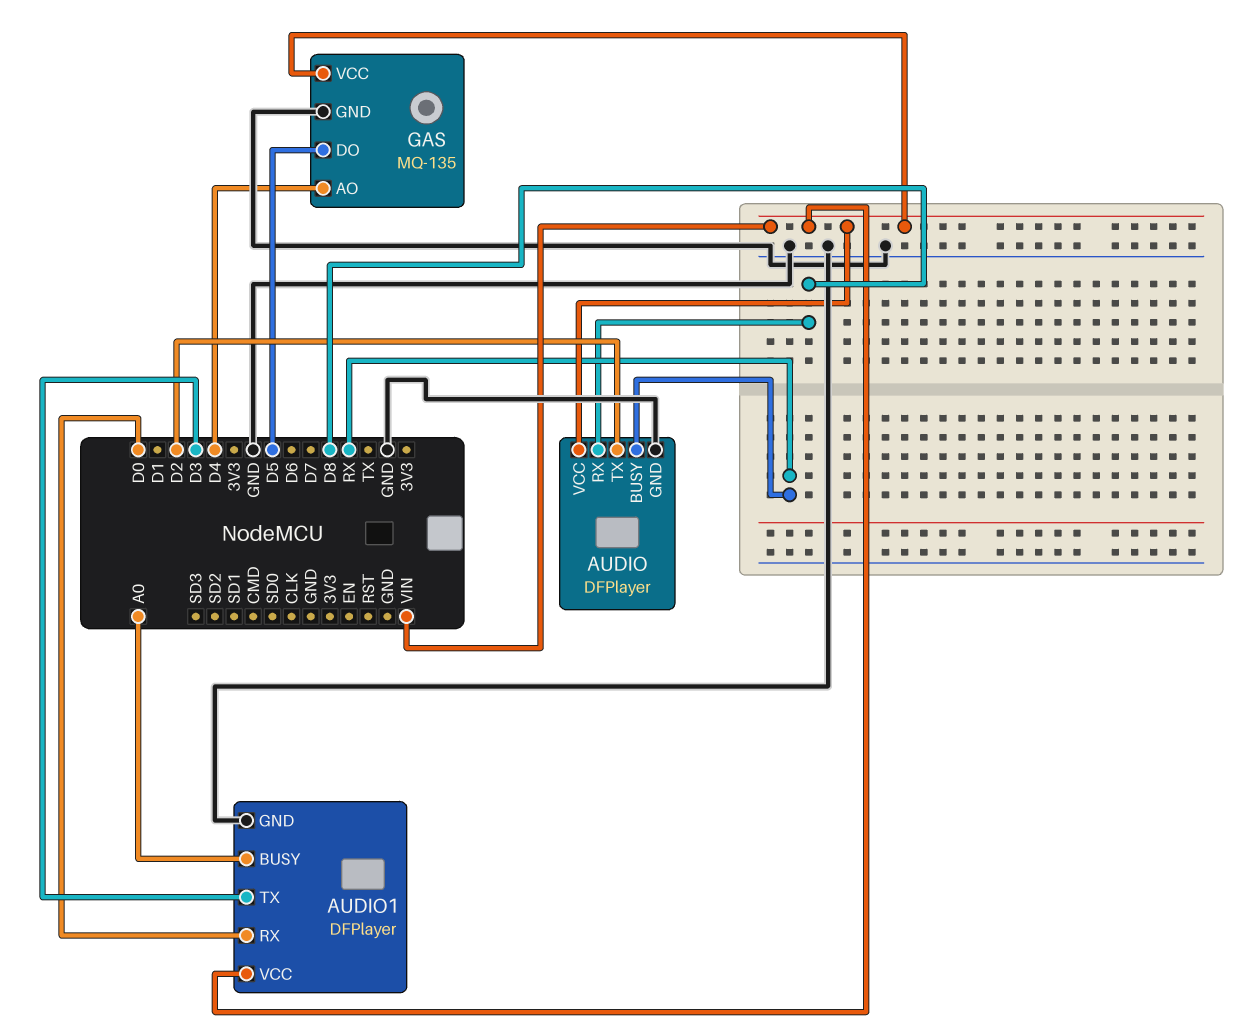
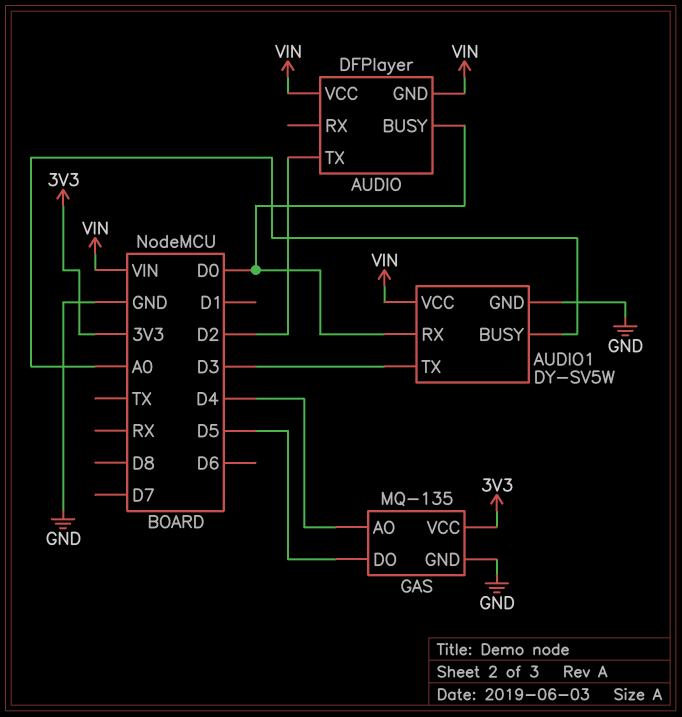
AUDIO pin BUSY: RX -> D0
AUDIO pin GND: GND -> VIN
AUDIO pin RX: D8 -> none
AUDIO1: DFPlayer -> DY-SV5W
GAS pin VCC: VIN -> 3V3

